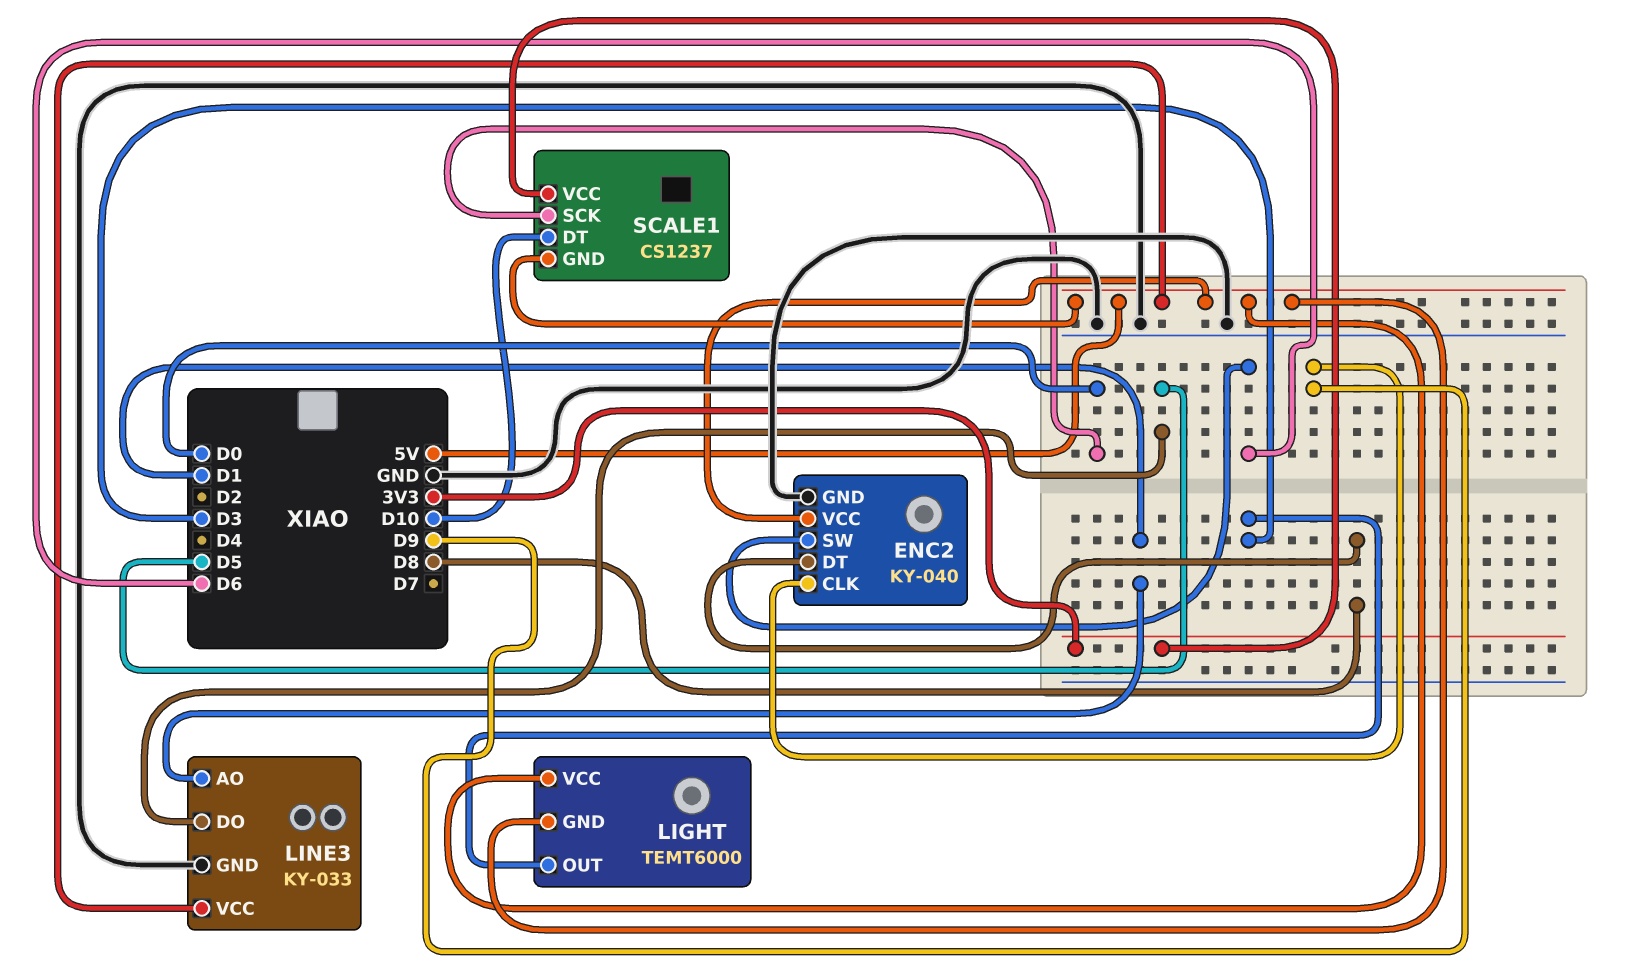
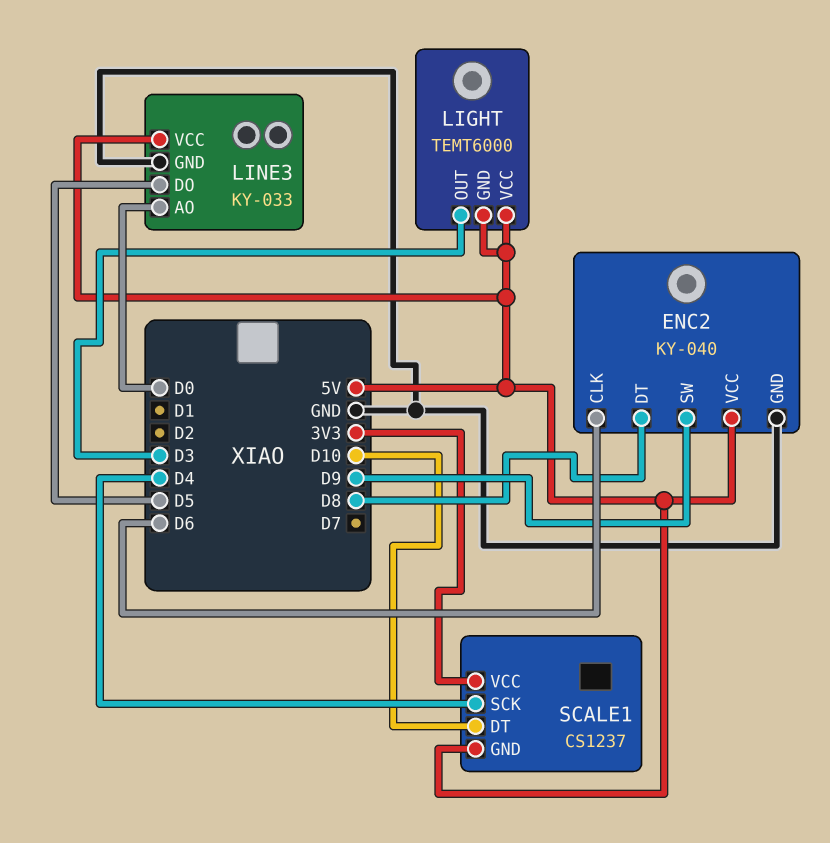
ENC2 pin CLK: D9 -> D6
ENC2 pin SW: D6 -> D9
LINE3 pin AO: D1 -> D0
SCALE1 pin SCK: D0 -> D4

